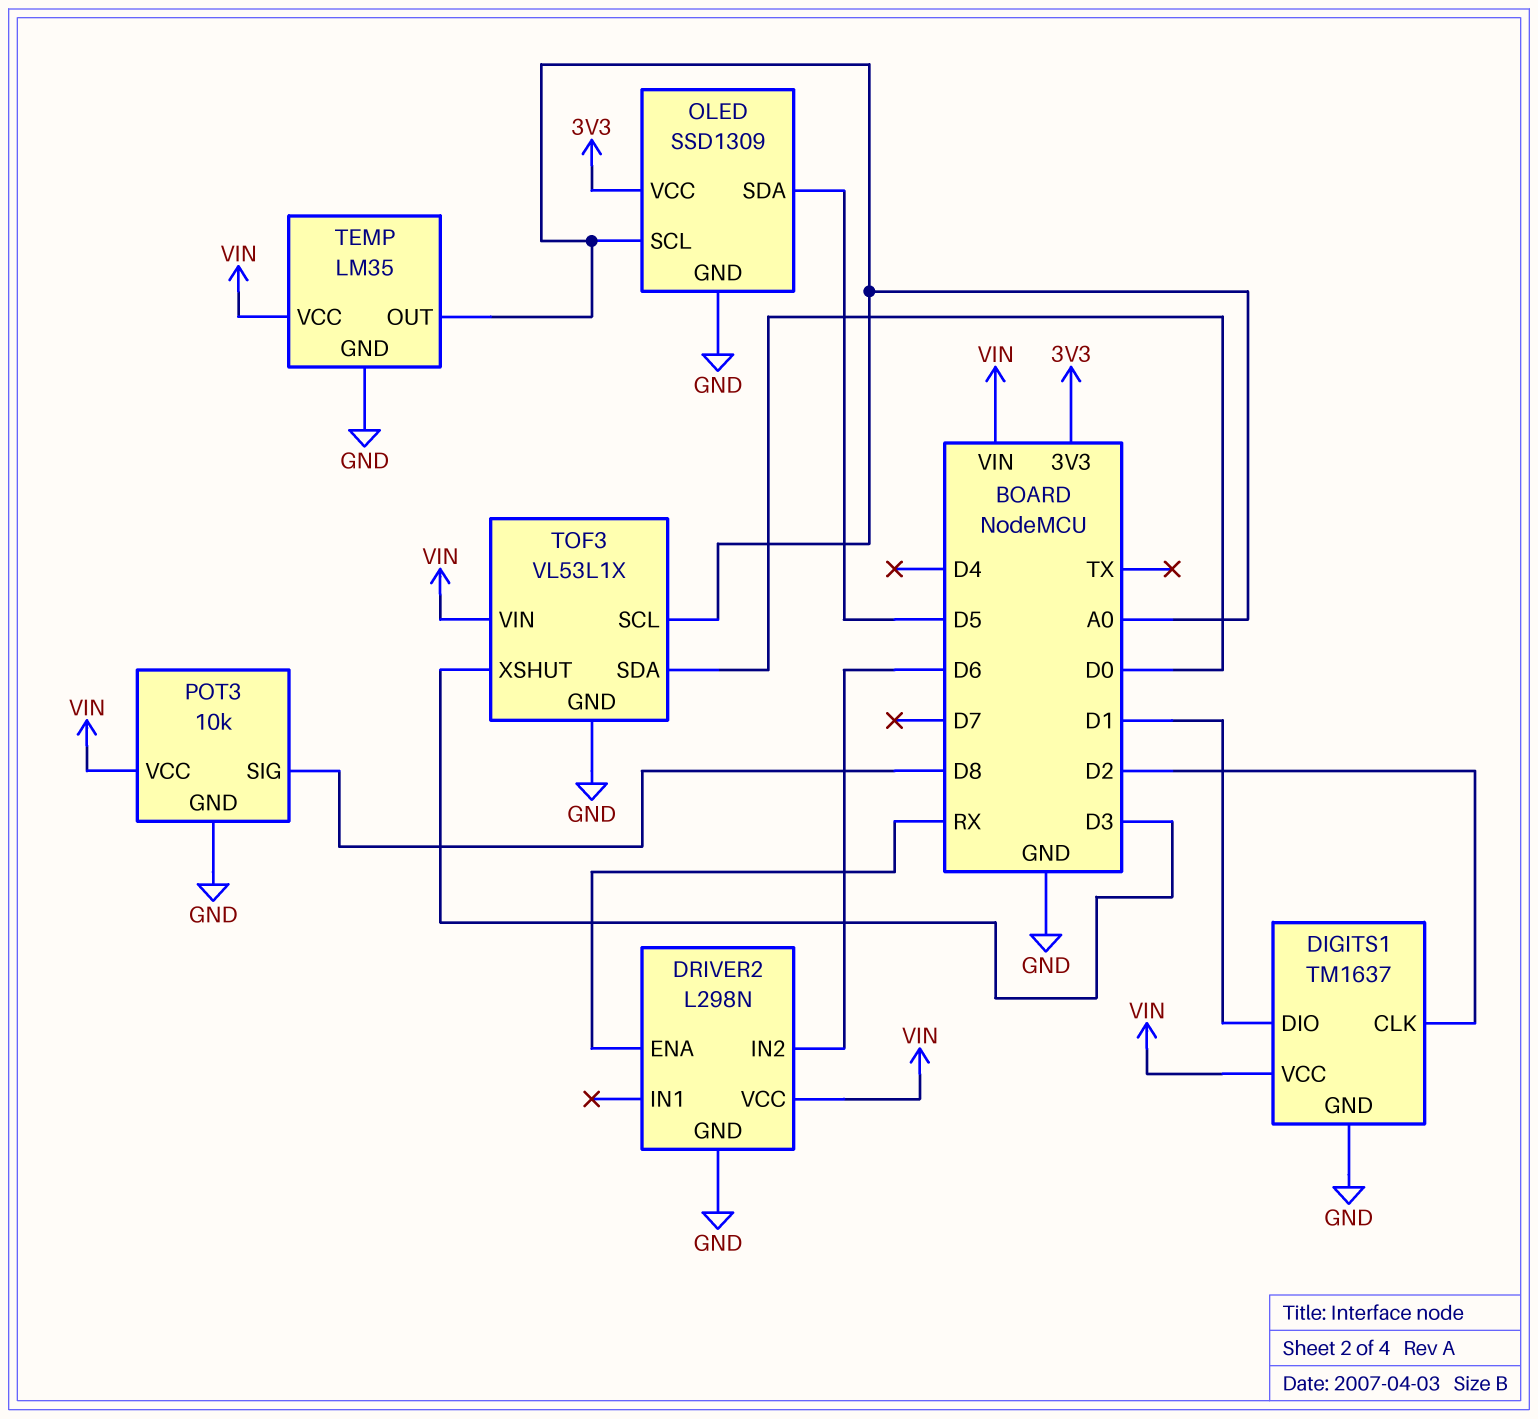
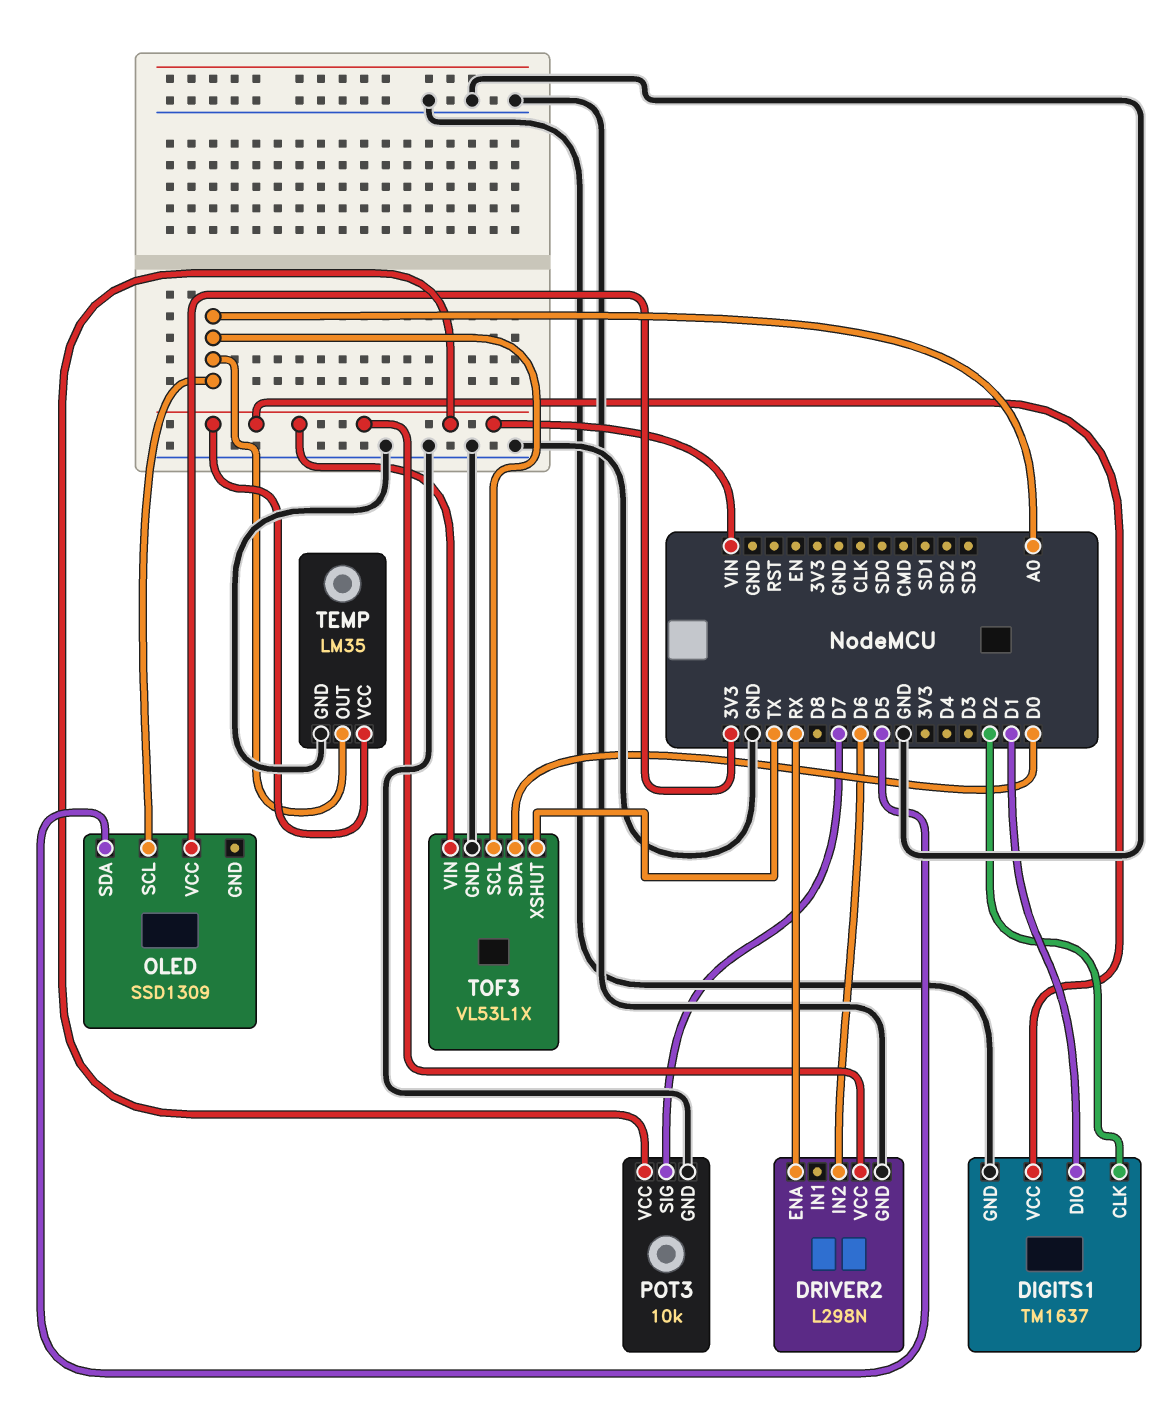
OLED pin GND: GND -> none
POT3 pin SIG: D8 -> D7
TOF3 pin XSHUT: D3 -> TX

